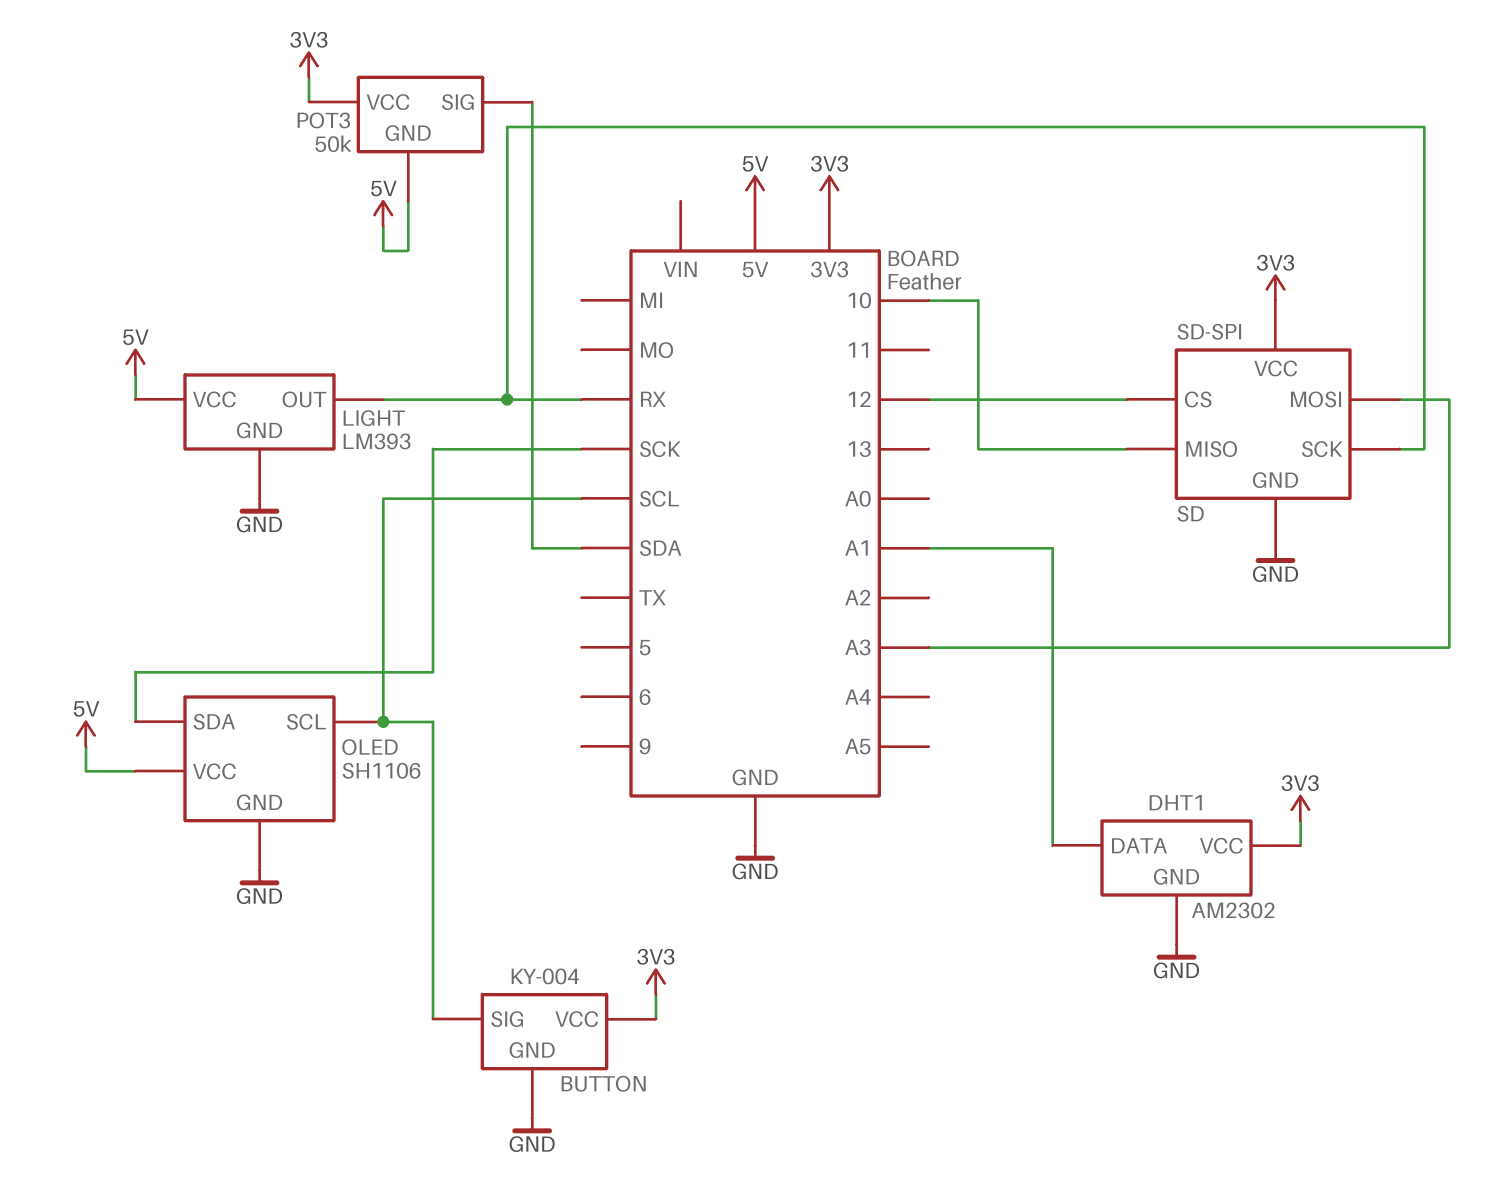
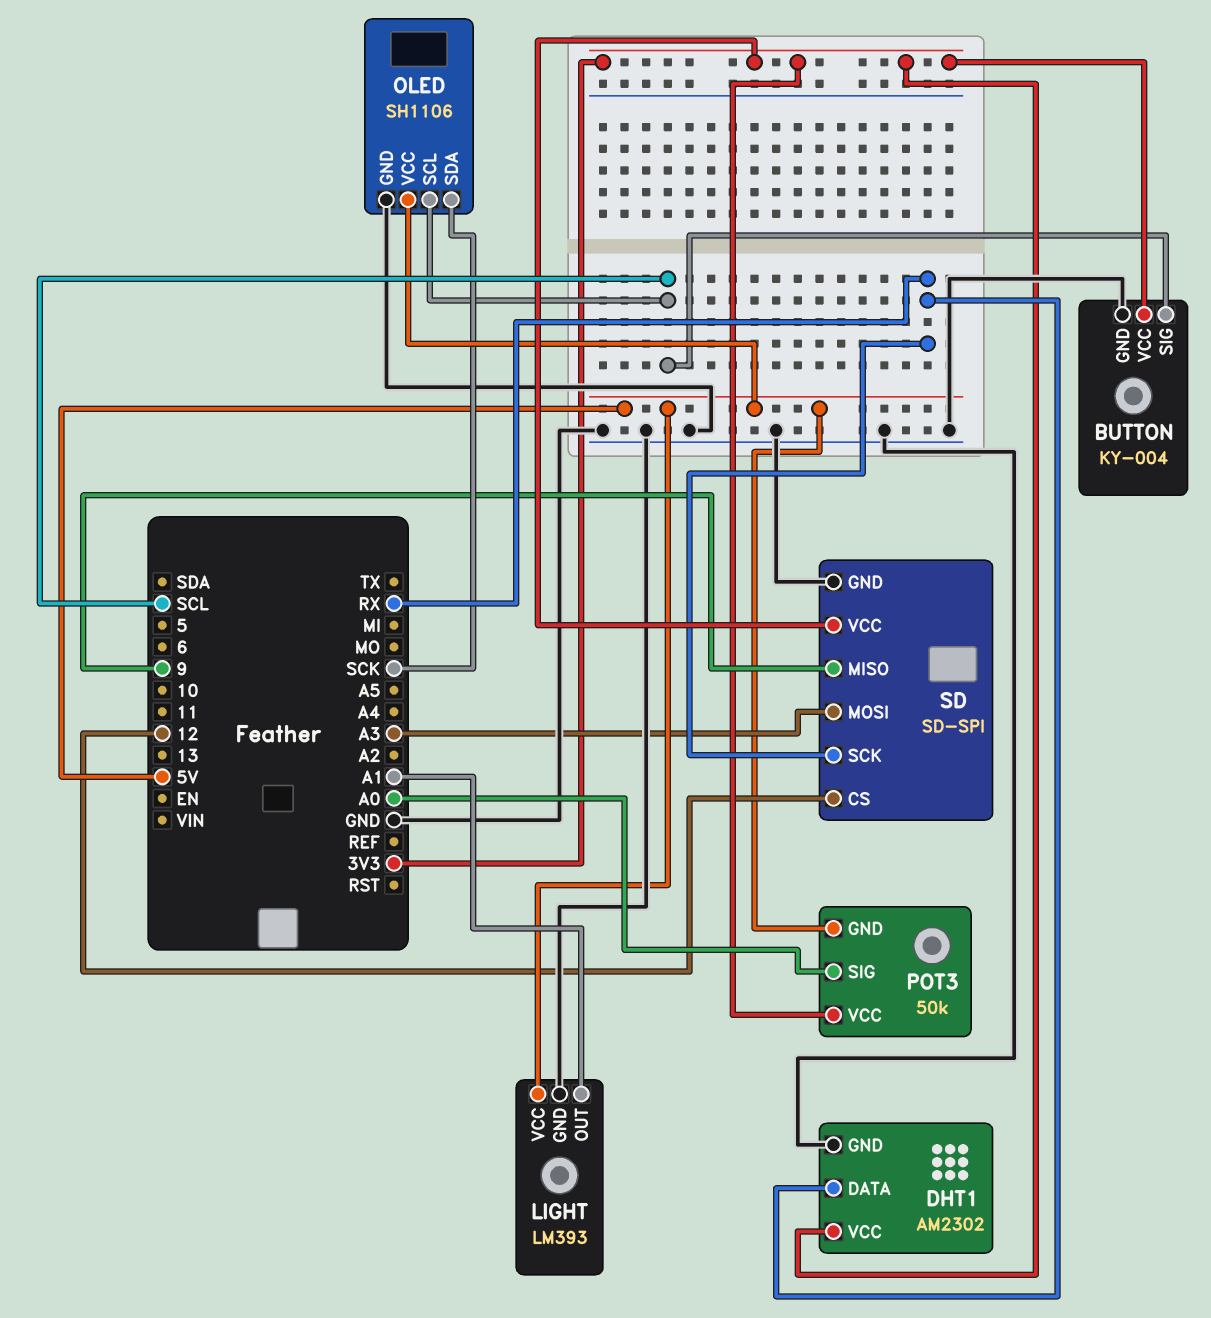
DHT1 pin DATA: A1 -> RX
LIGHT pin OUT: RX -> A1
POT3 pin SIG: SDA -> A0
SD pin MISO: 10 -> 9

